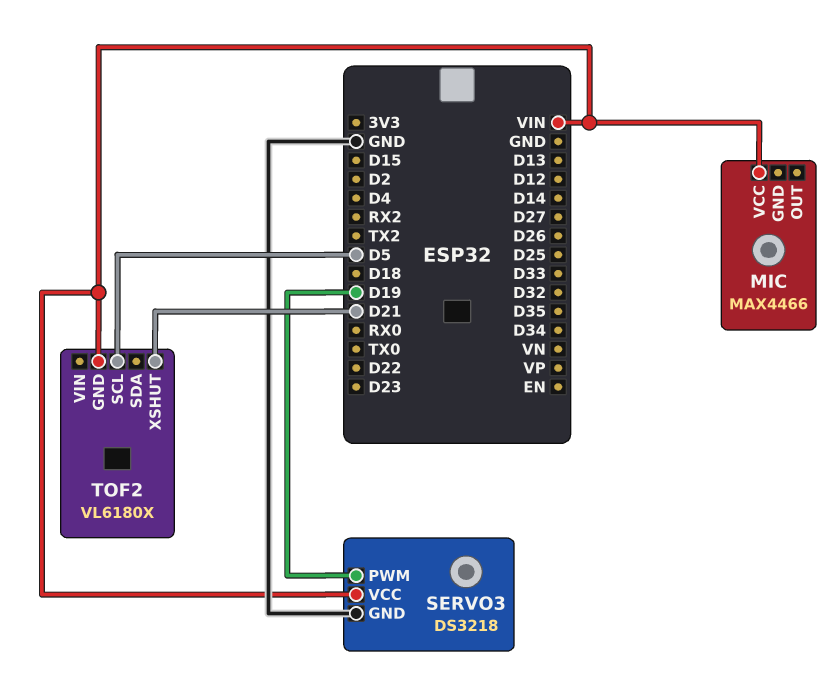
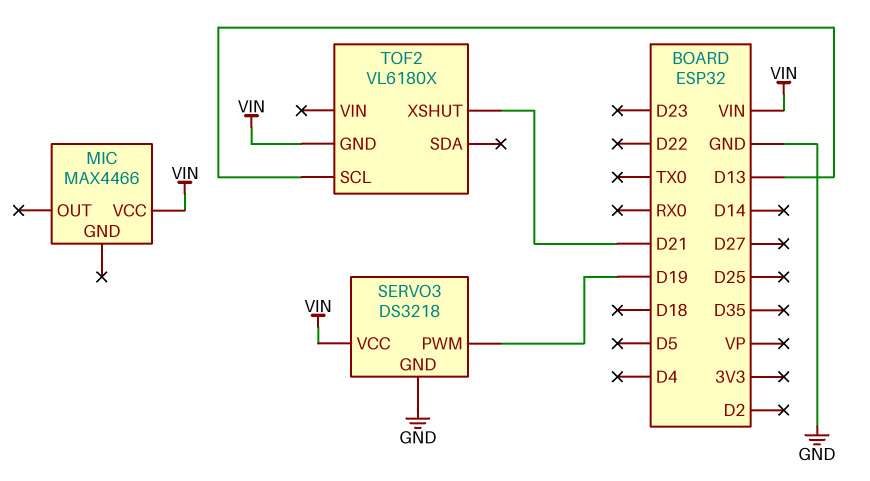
TOF2 pin SCL: D5 -> D13

